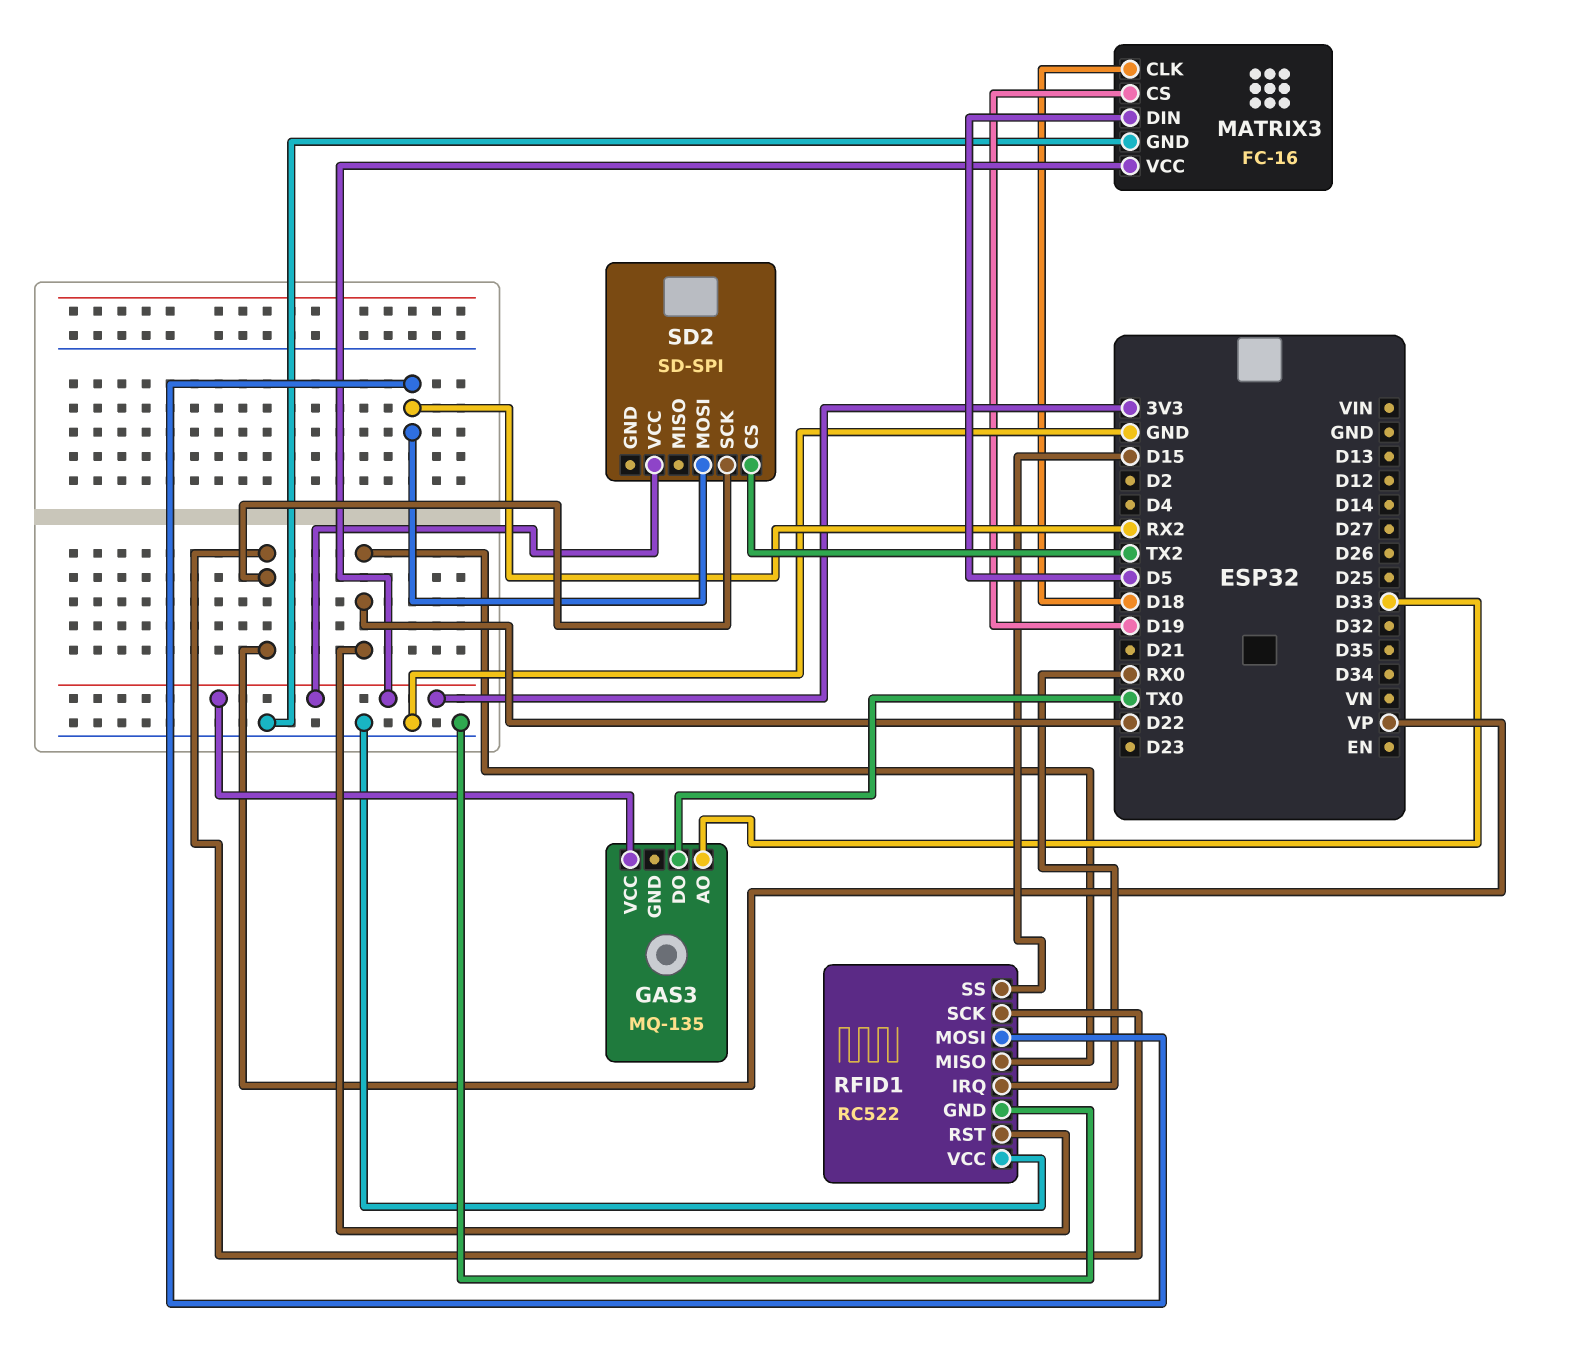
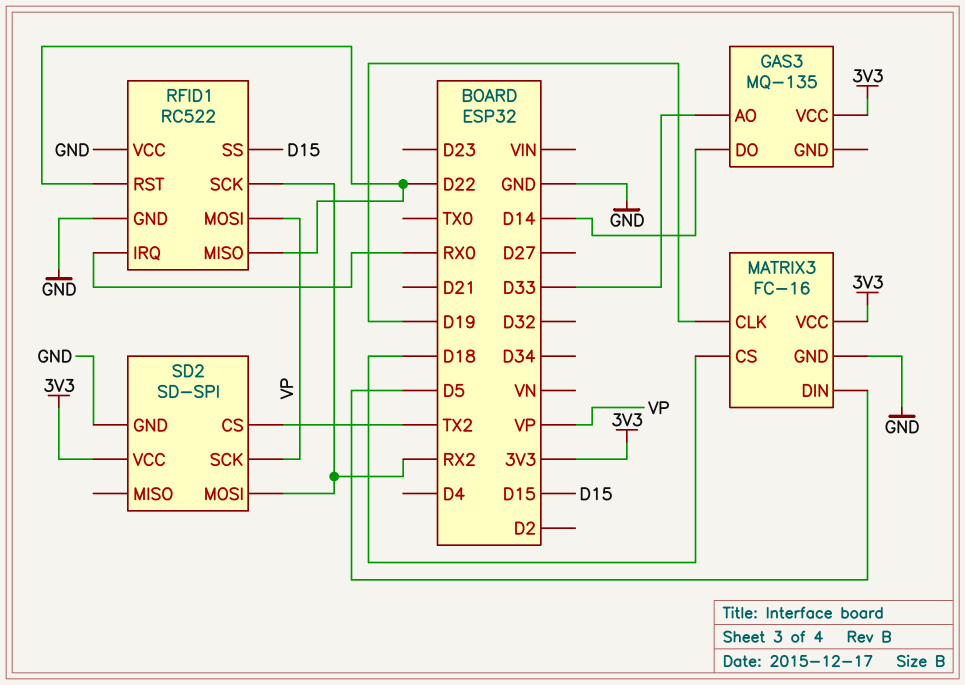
GAS3 pin DO: TX0 -> D14
MATRIX3 pin CLK: D18 -> D19
MATRIX3 pin CS: D19 -> D18
RFID1 pin MOSI: RX2 -> VP
RFID1 pin SCK: VP -> RX2
SD2 pin GND: none -> GND

